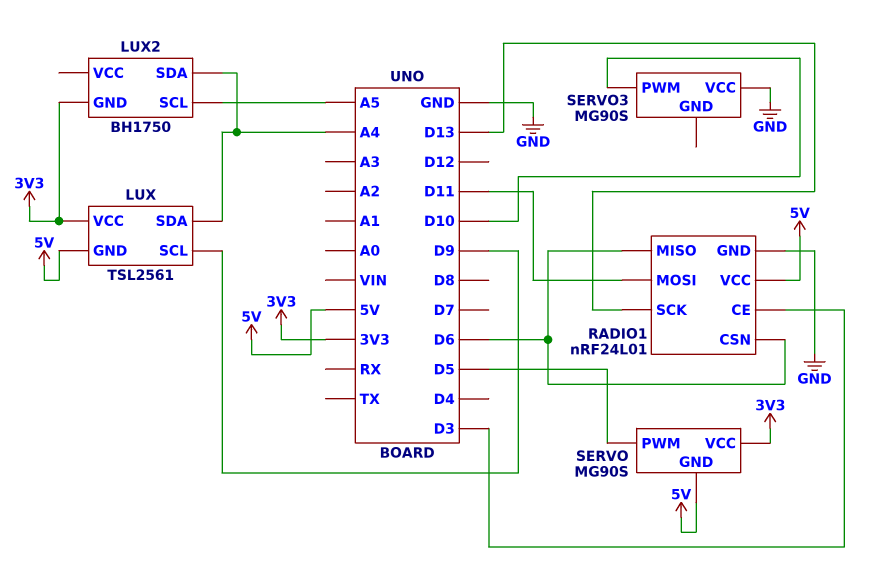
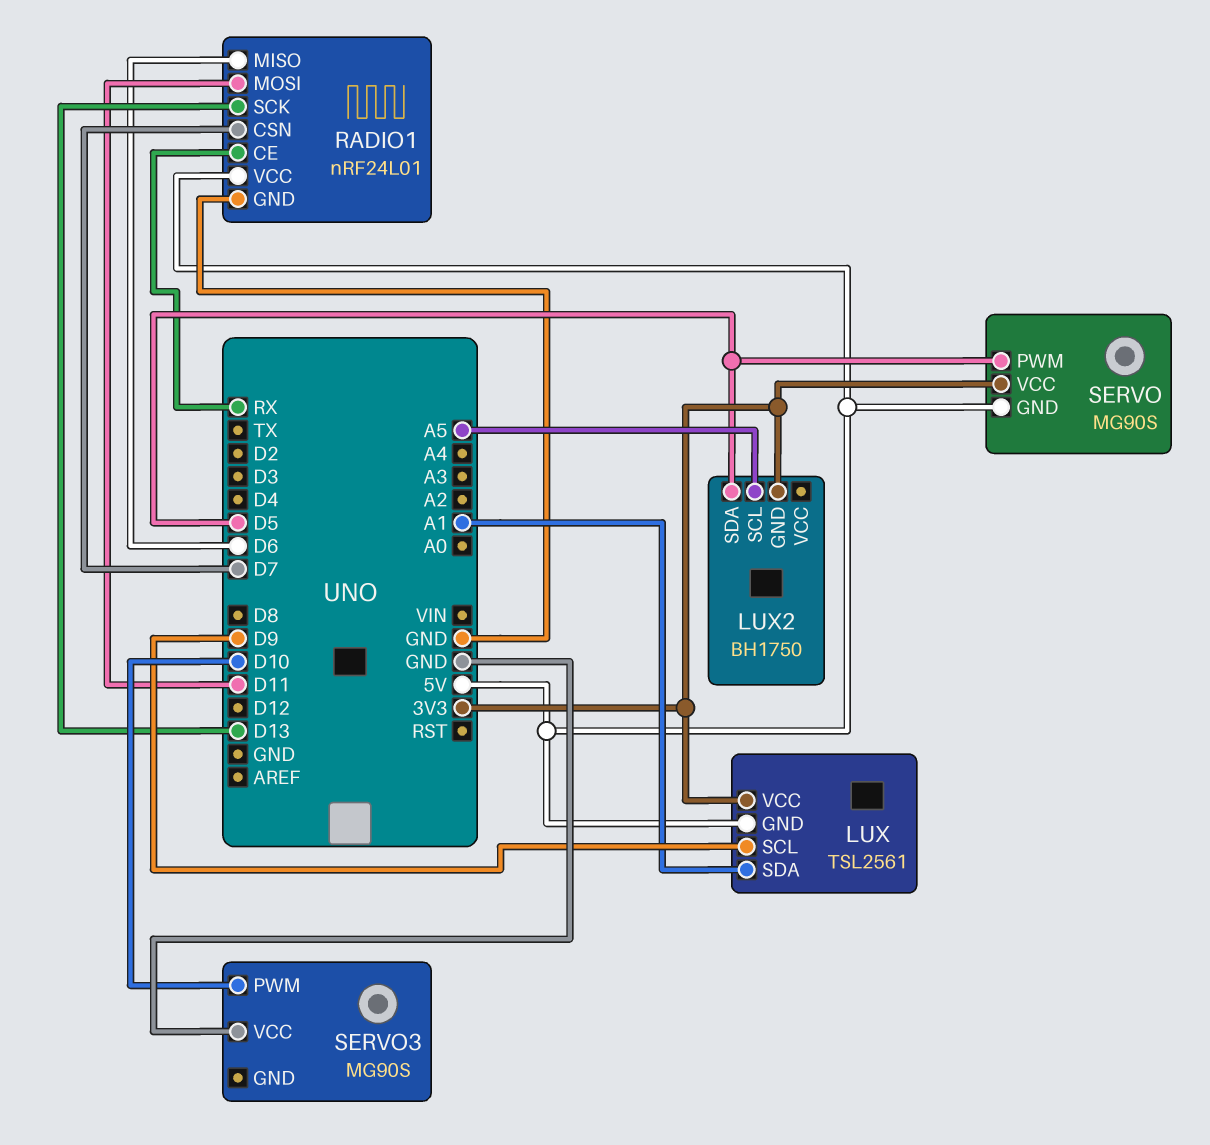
LUX pin SDA: A4 -> A1
LUX2 pin SDA: A4 -> D5
RADIO1 pin CE: D3 -> RX
RADIO1 pin CSN: D6 -> D7

